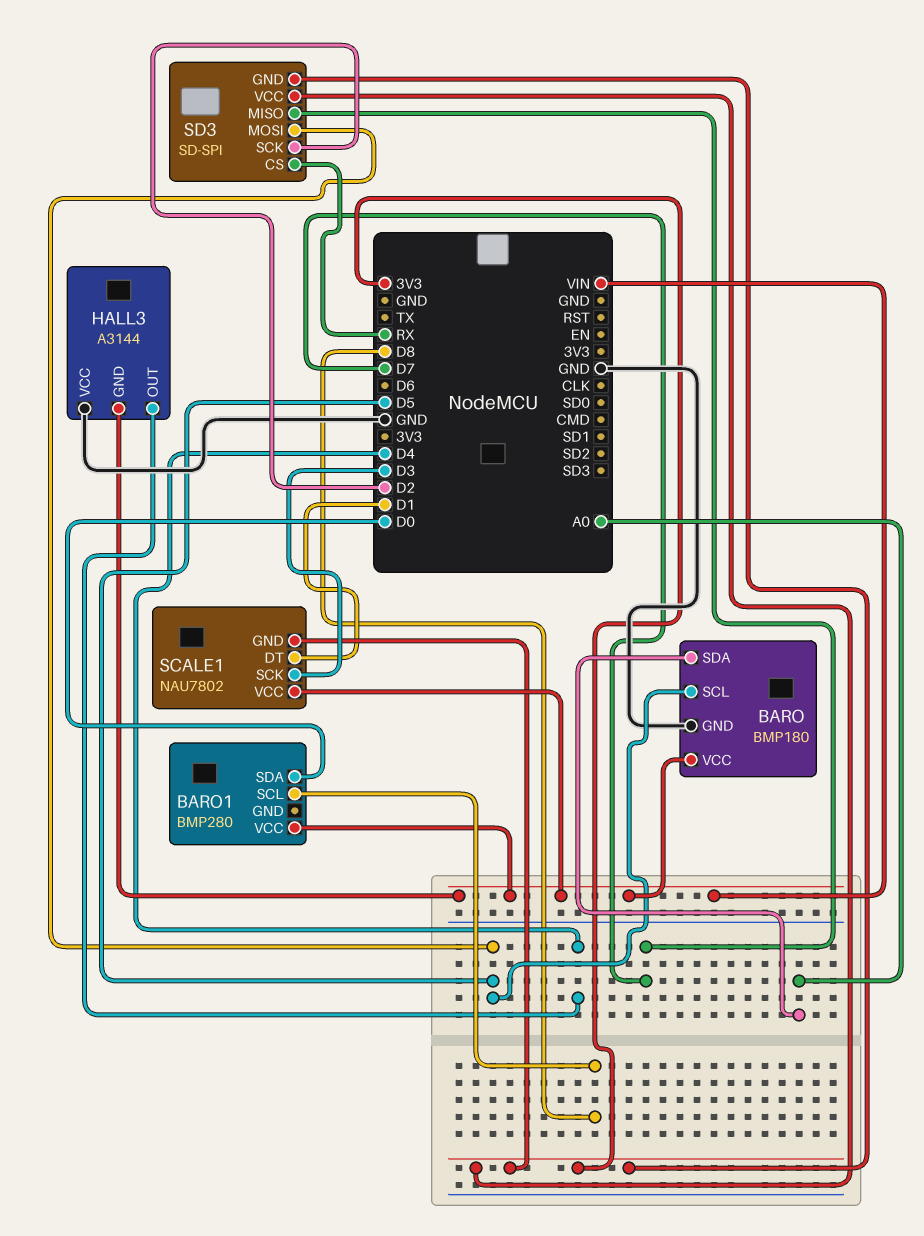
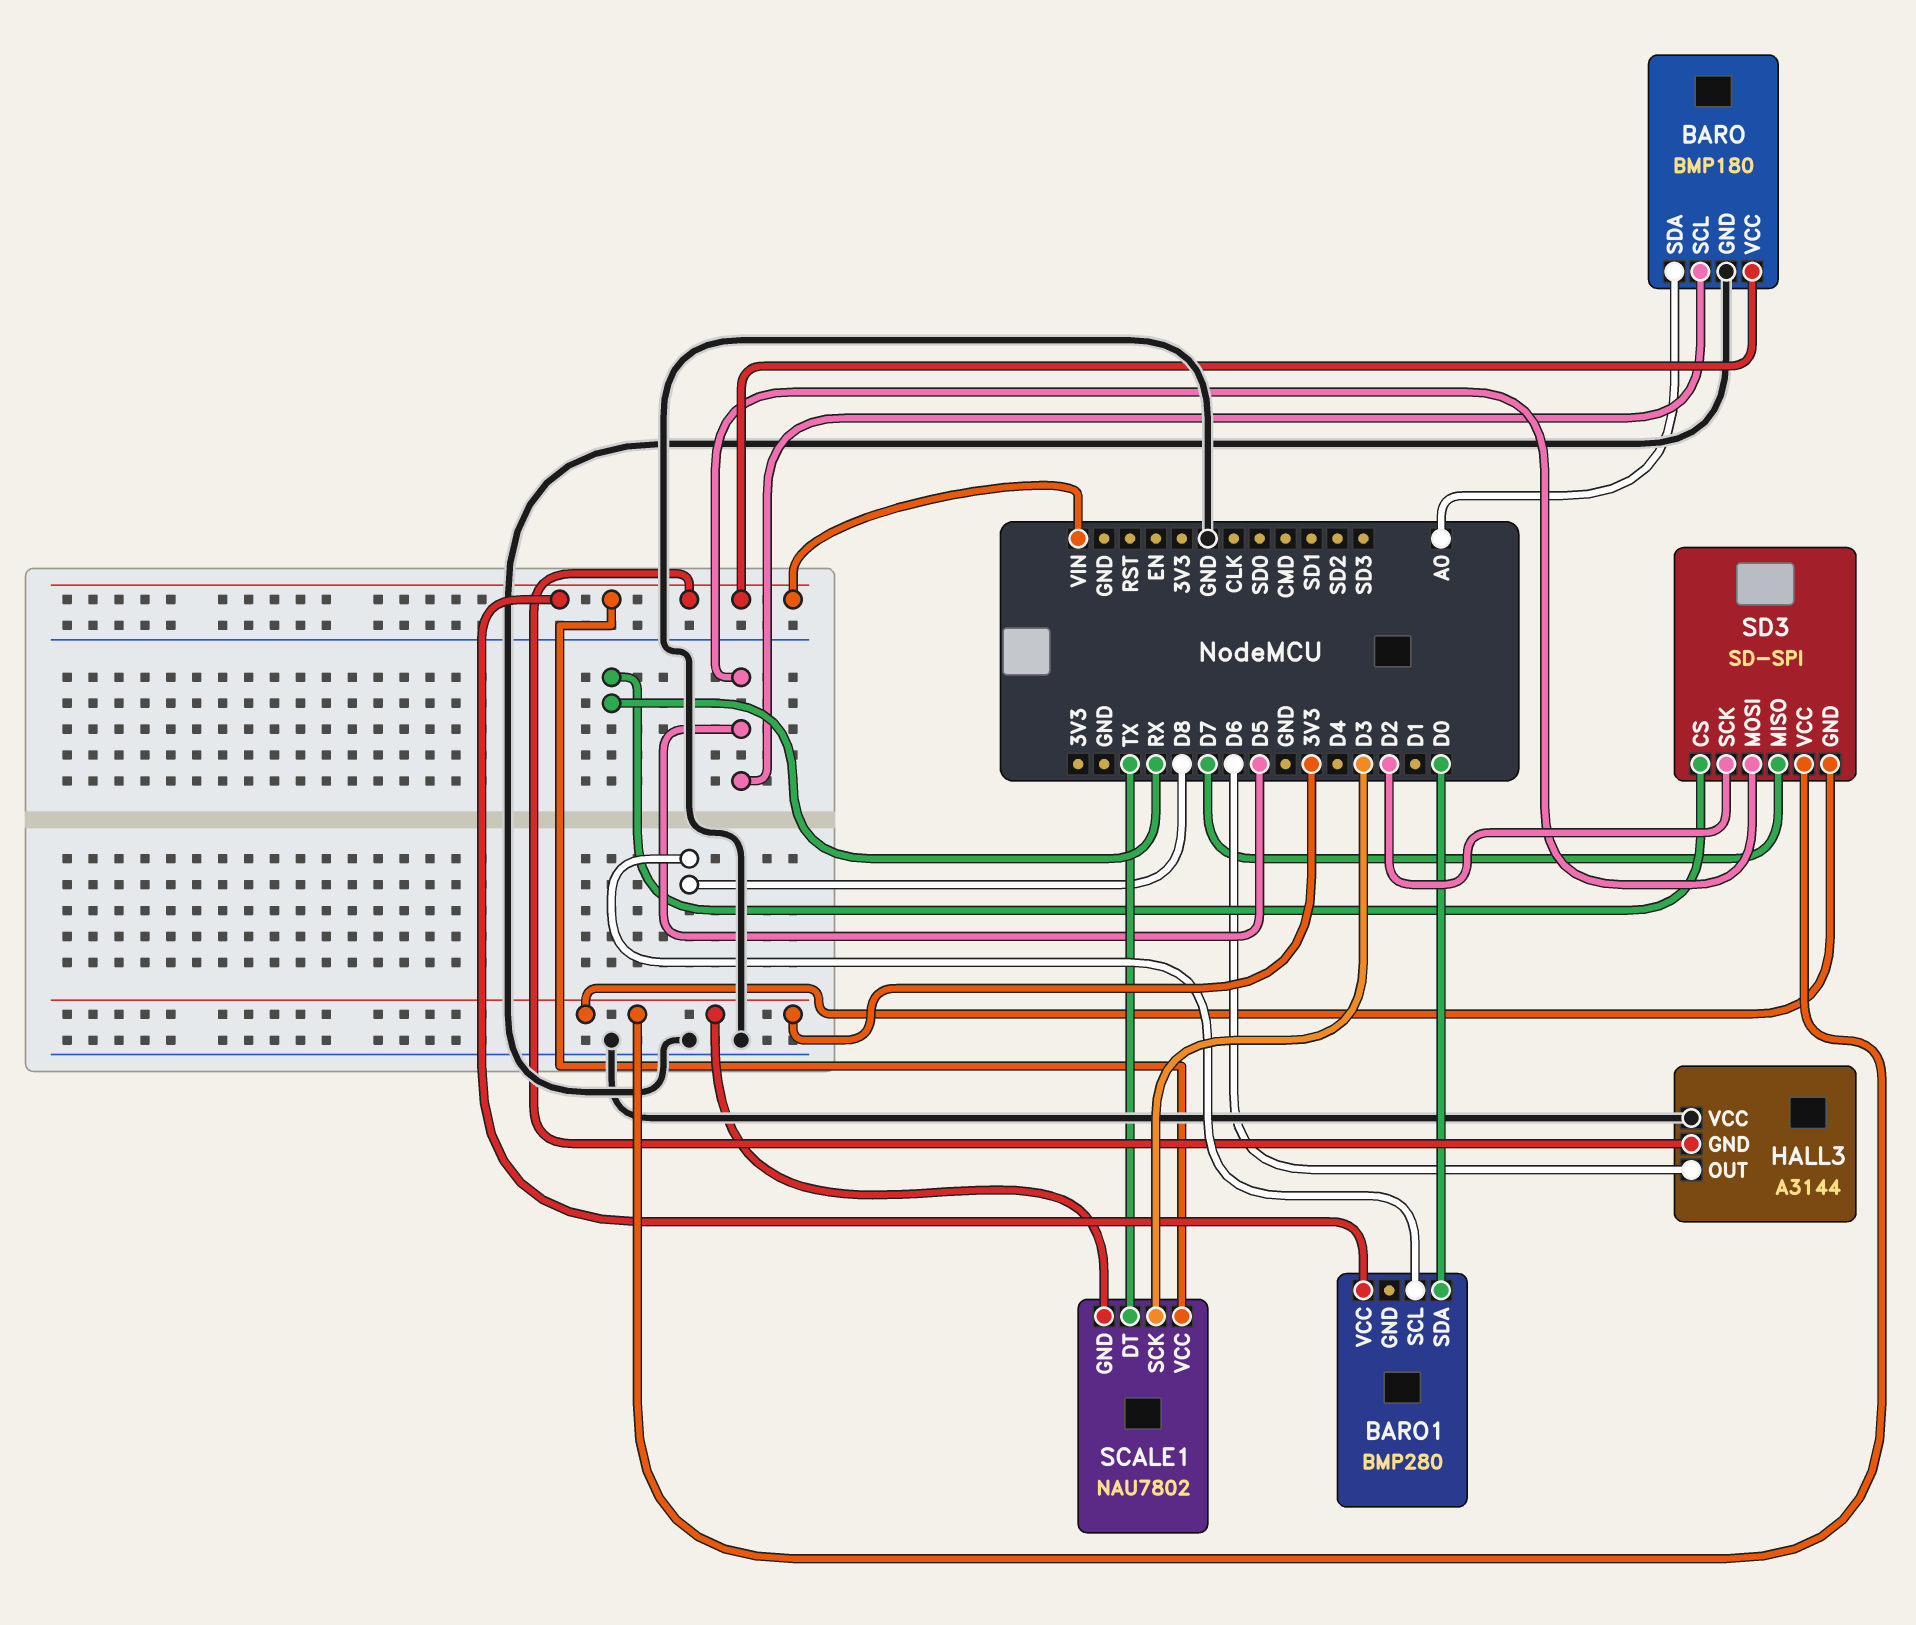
HALL3 pin OUT: D4 -> D6
SCALE1 pin DT: D1 -> TX

